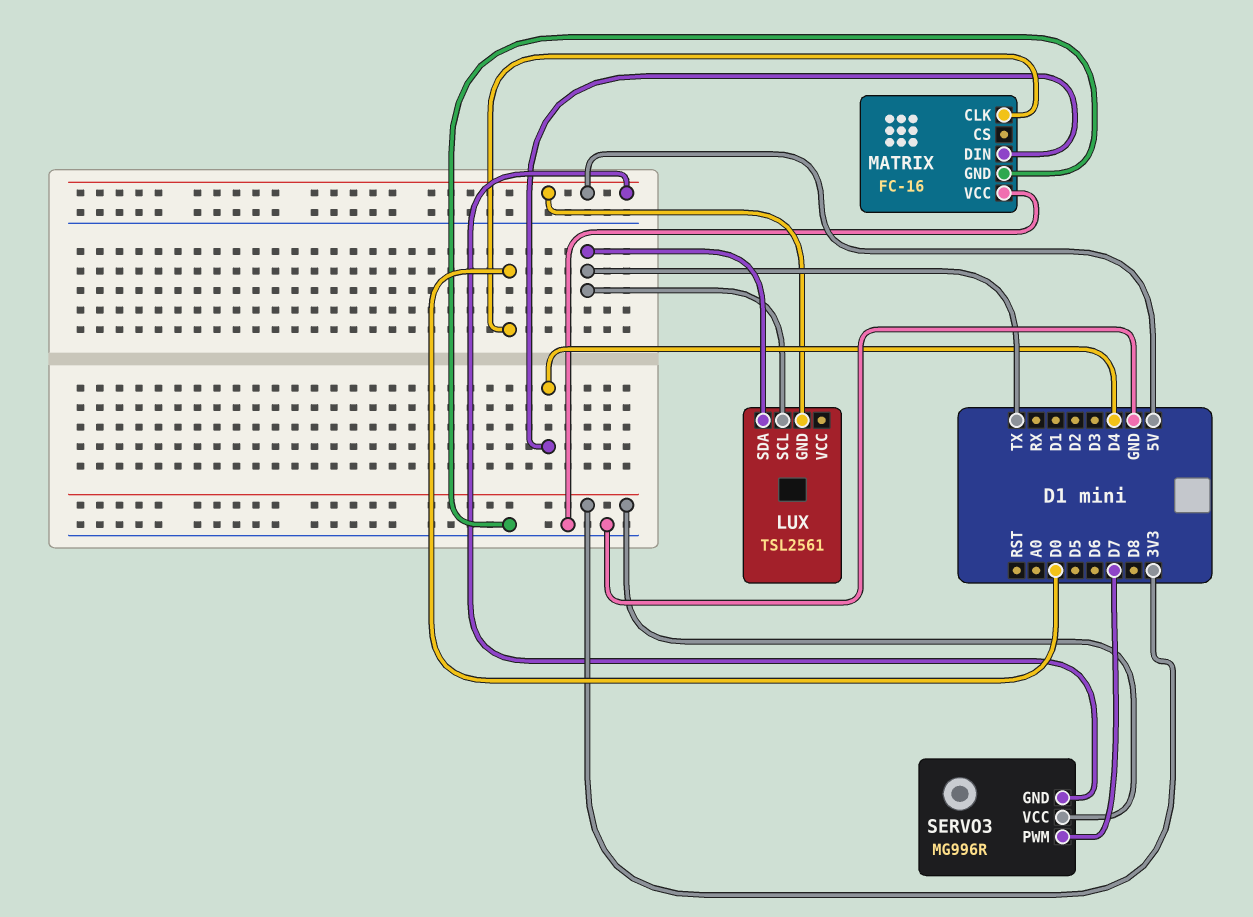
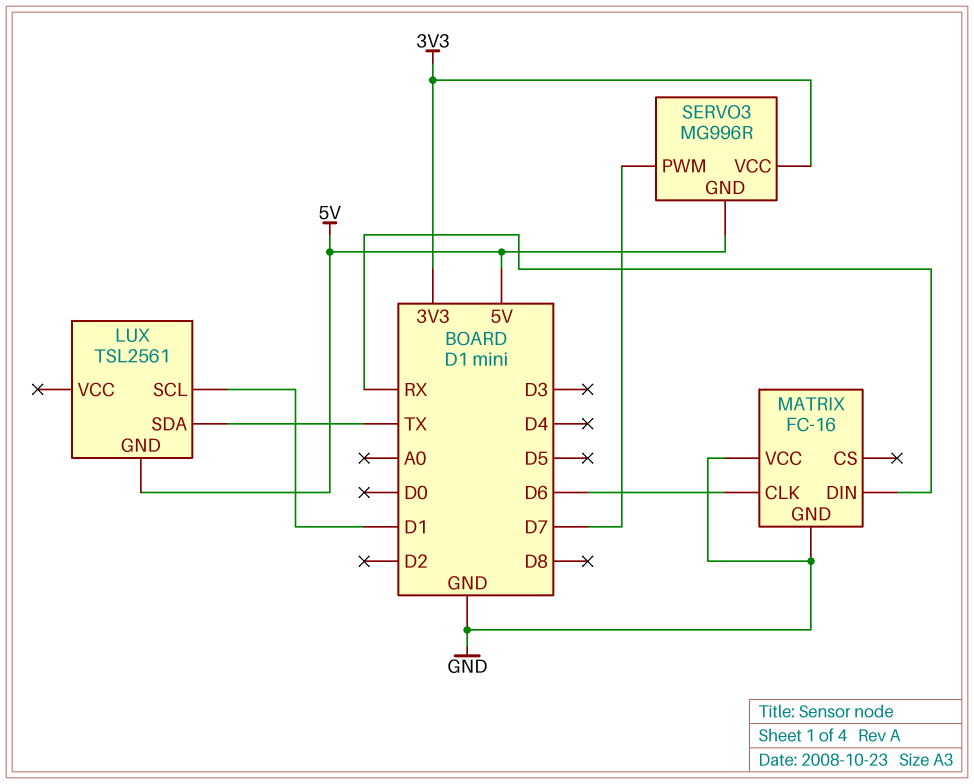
LUX pin SCL: TX -> D1
MATRIX pin CLK: D0 -> D6
MATRIX pin DIN: D4 -> RX

